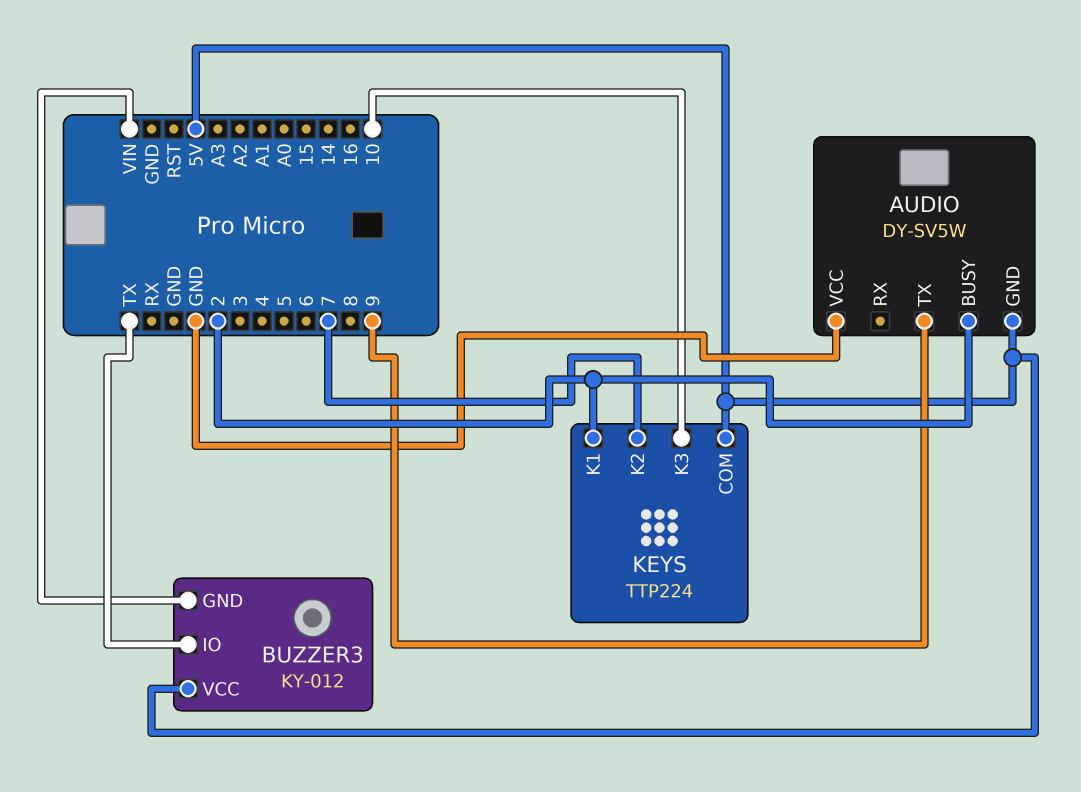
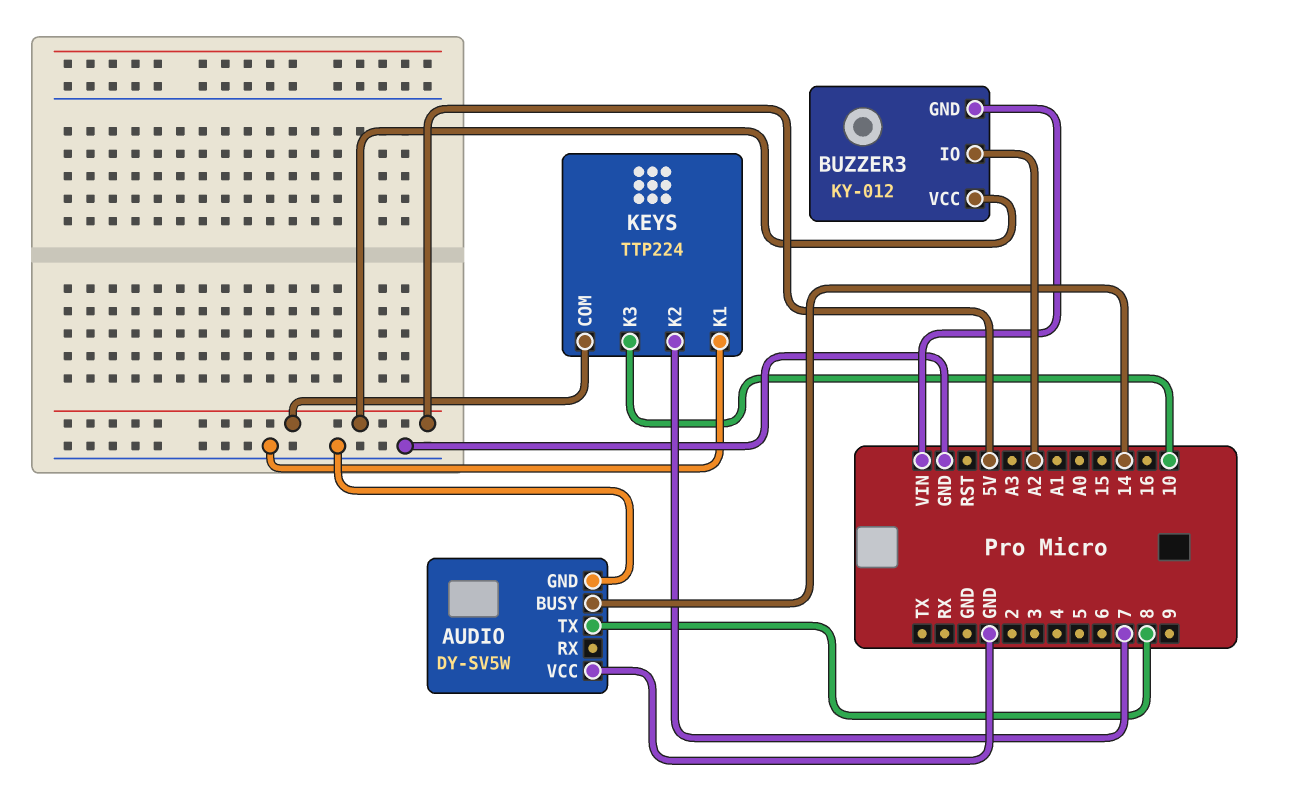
AUDIO pin BUSY: 2 -> 14
AUDIO pin GND: 5V -> GND
AUDIO pin TX: 9 -> 8
BUZZER3 pin IO: TX -> A2
KEYS pin K1: 2 -> GND

